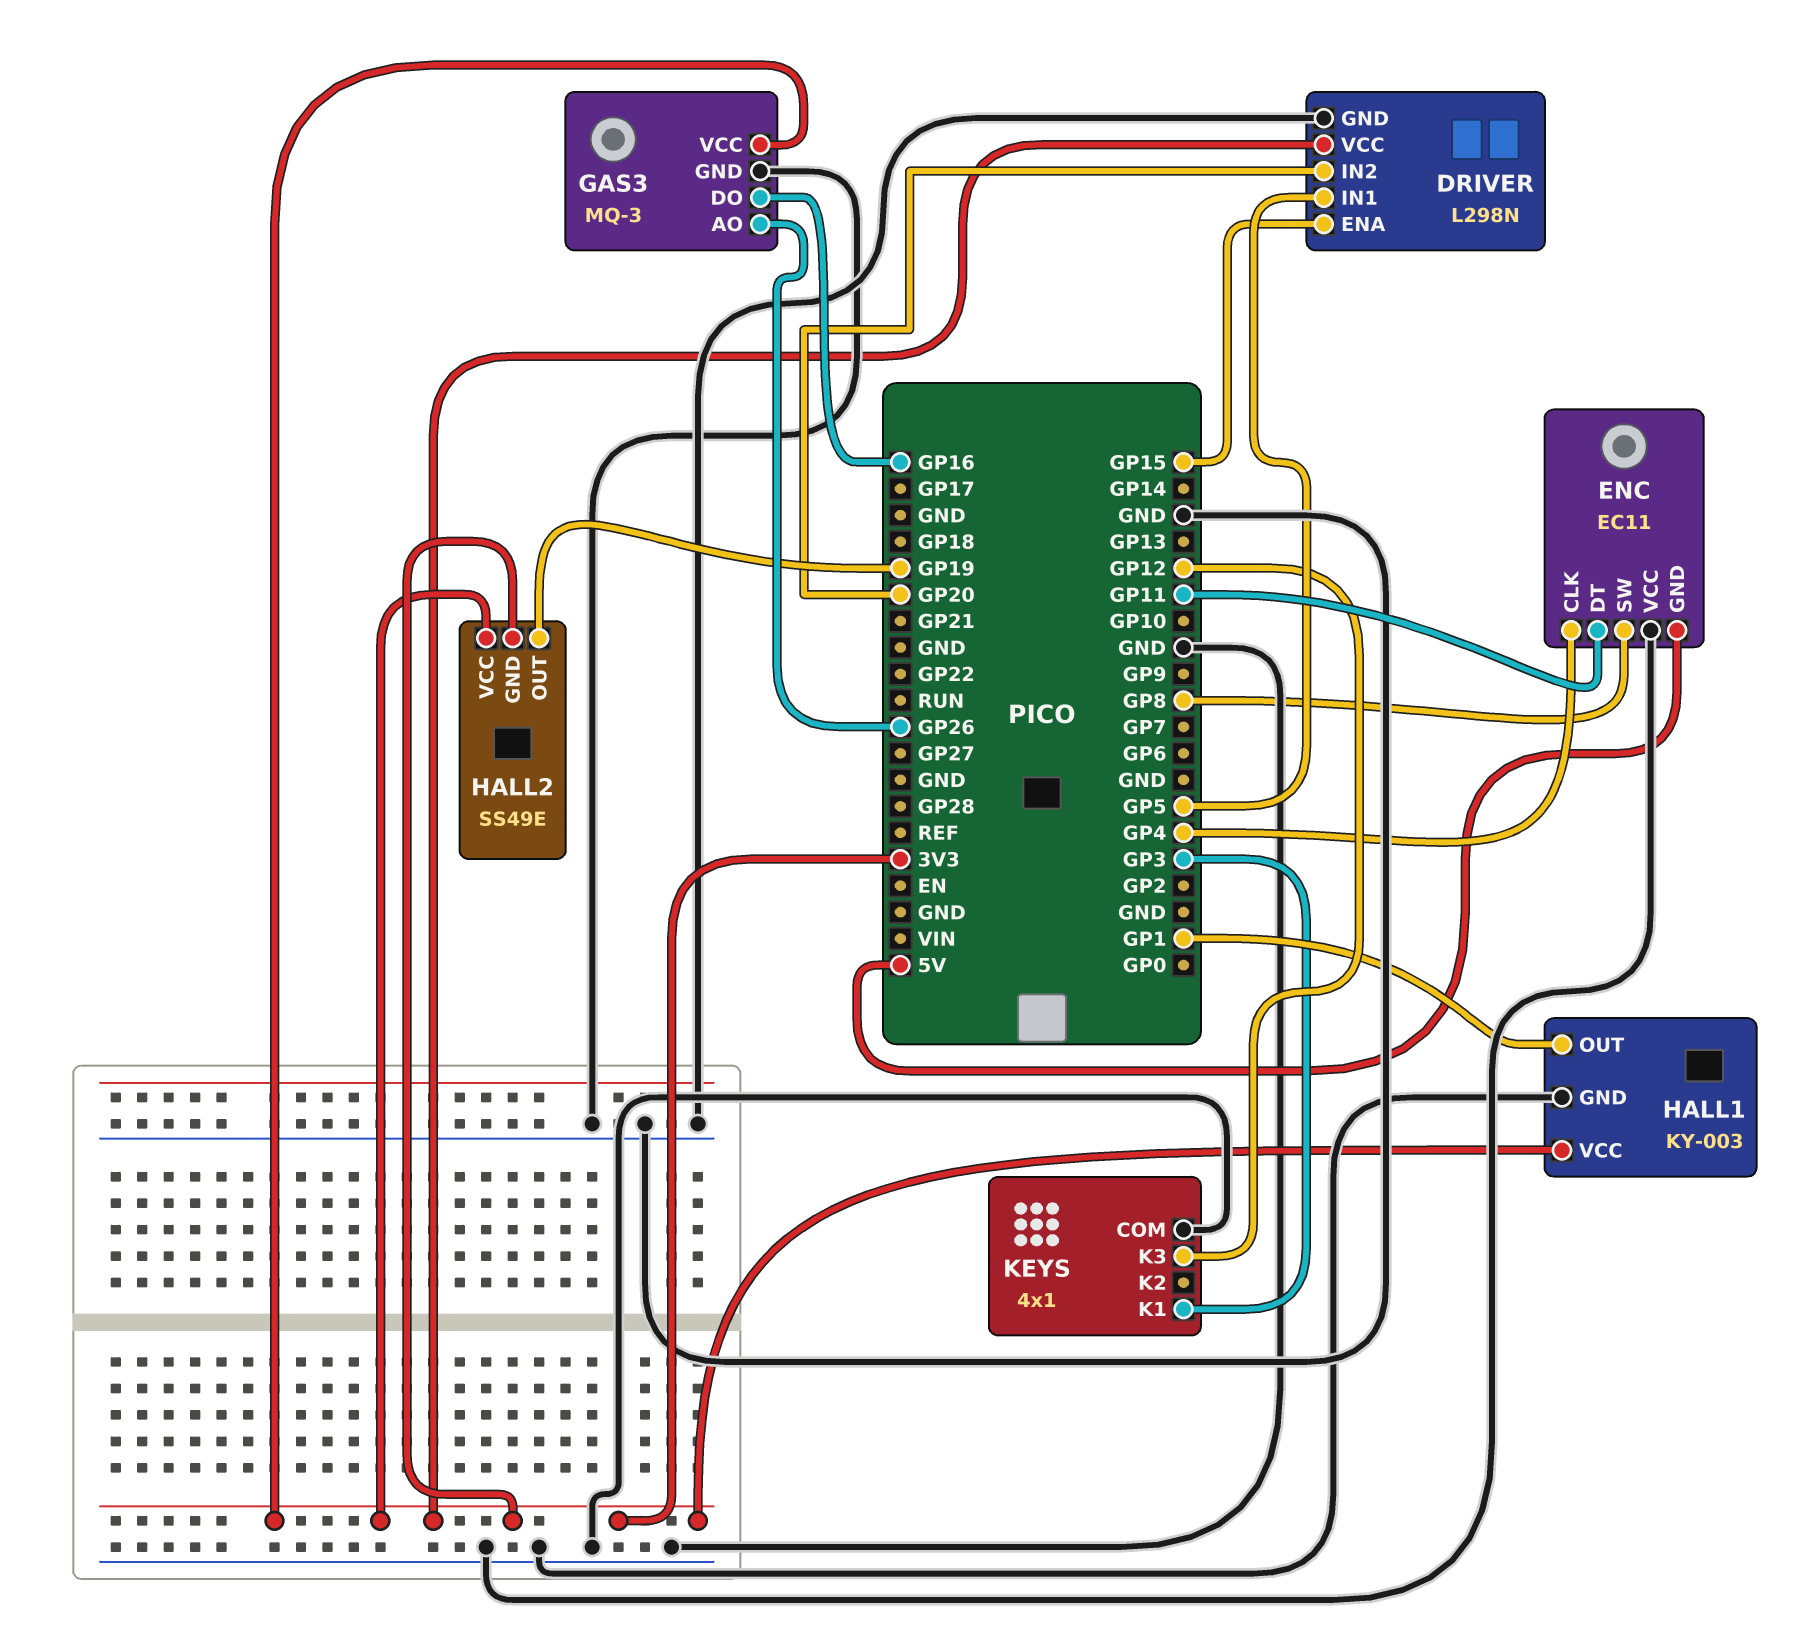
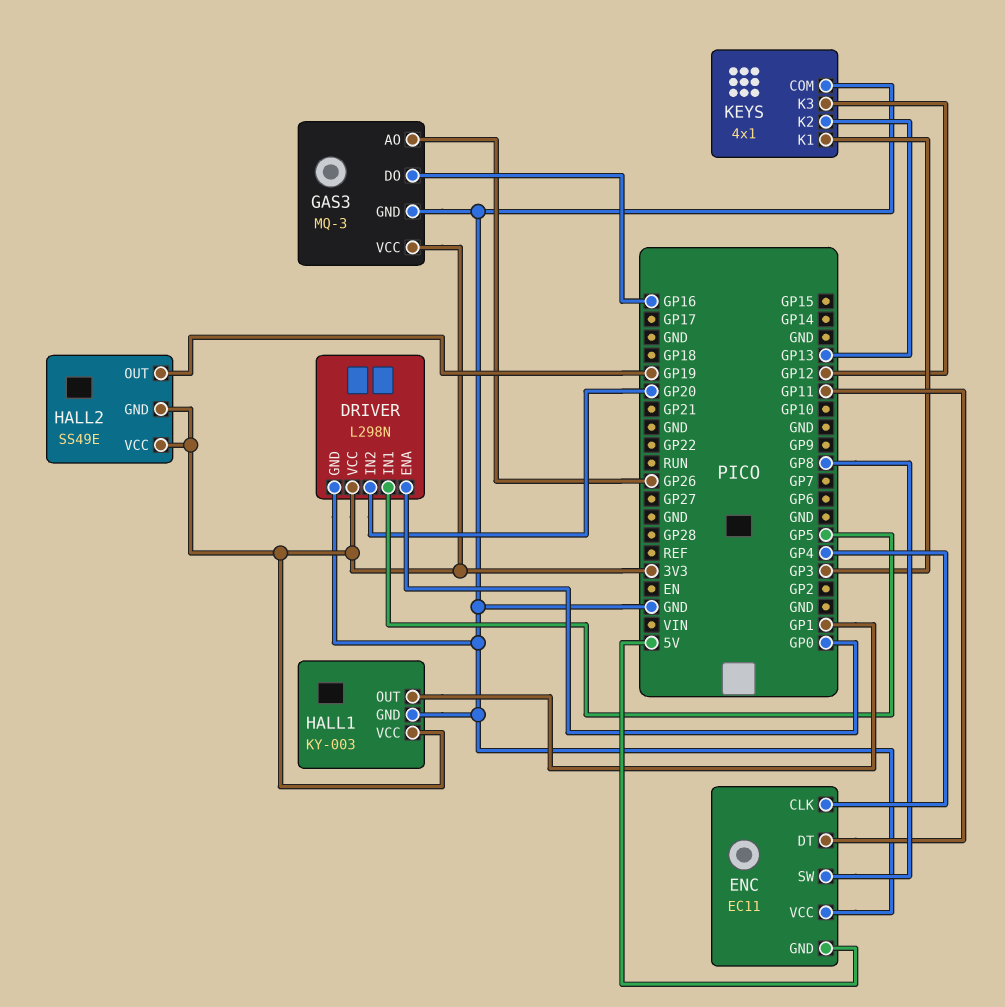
DRIVER pin ENA: GP15 -> GP0
KEYS pin K2: none -> GP13

